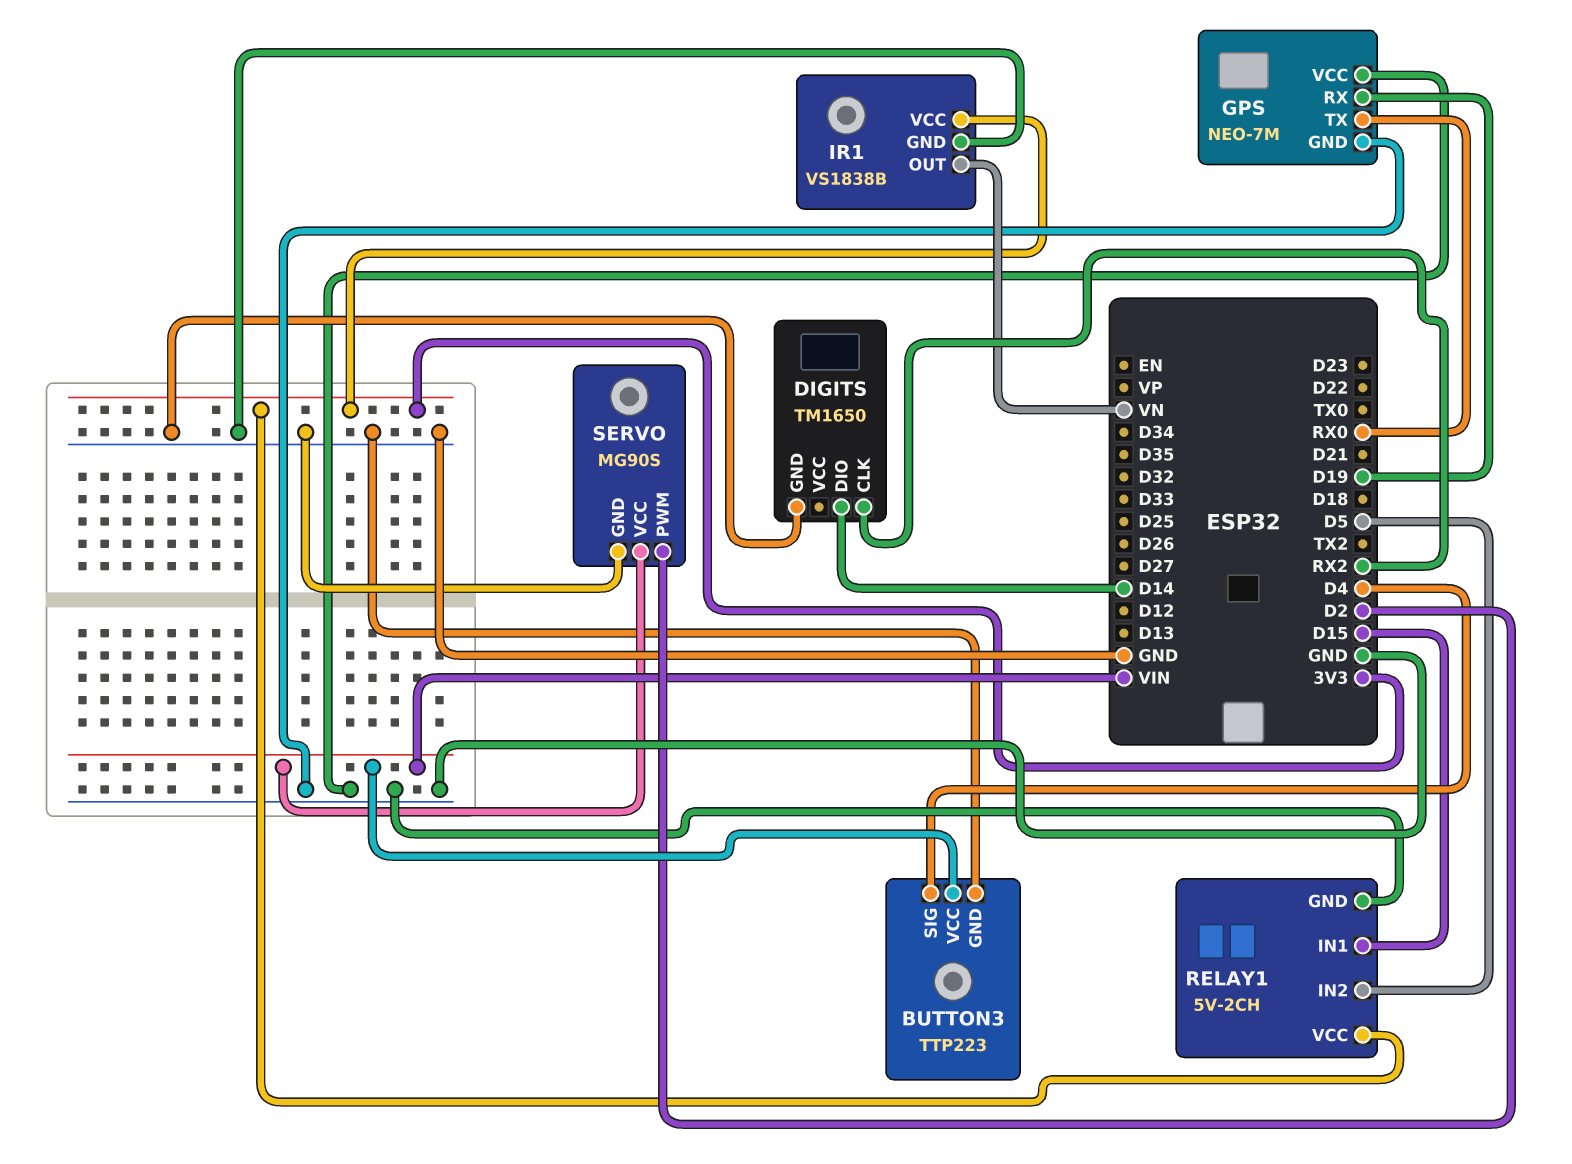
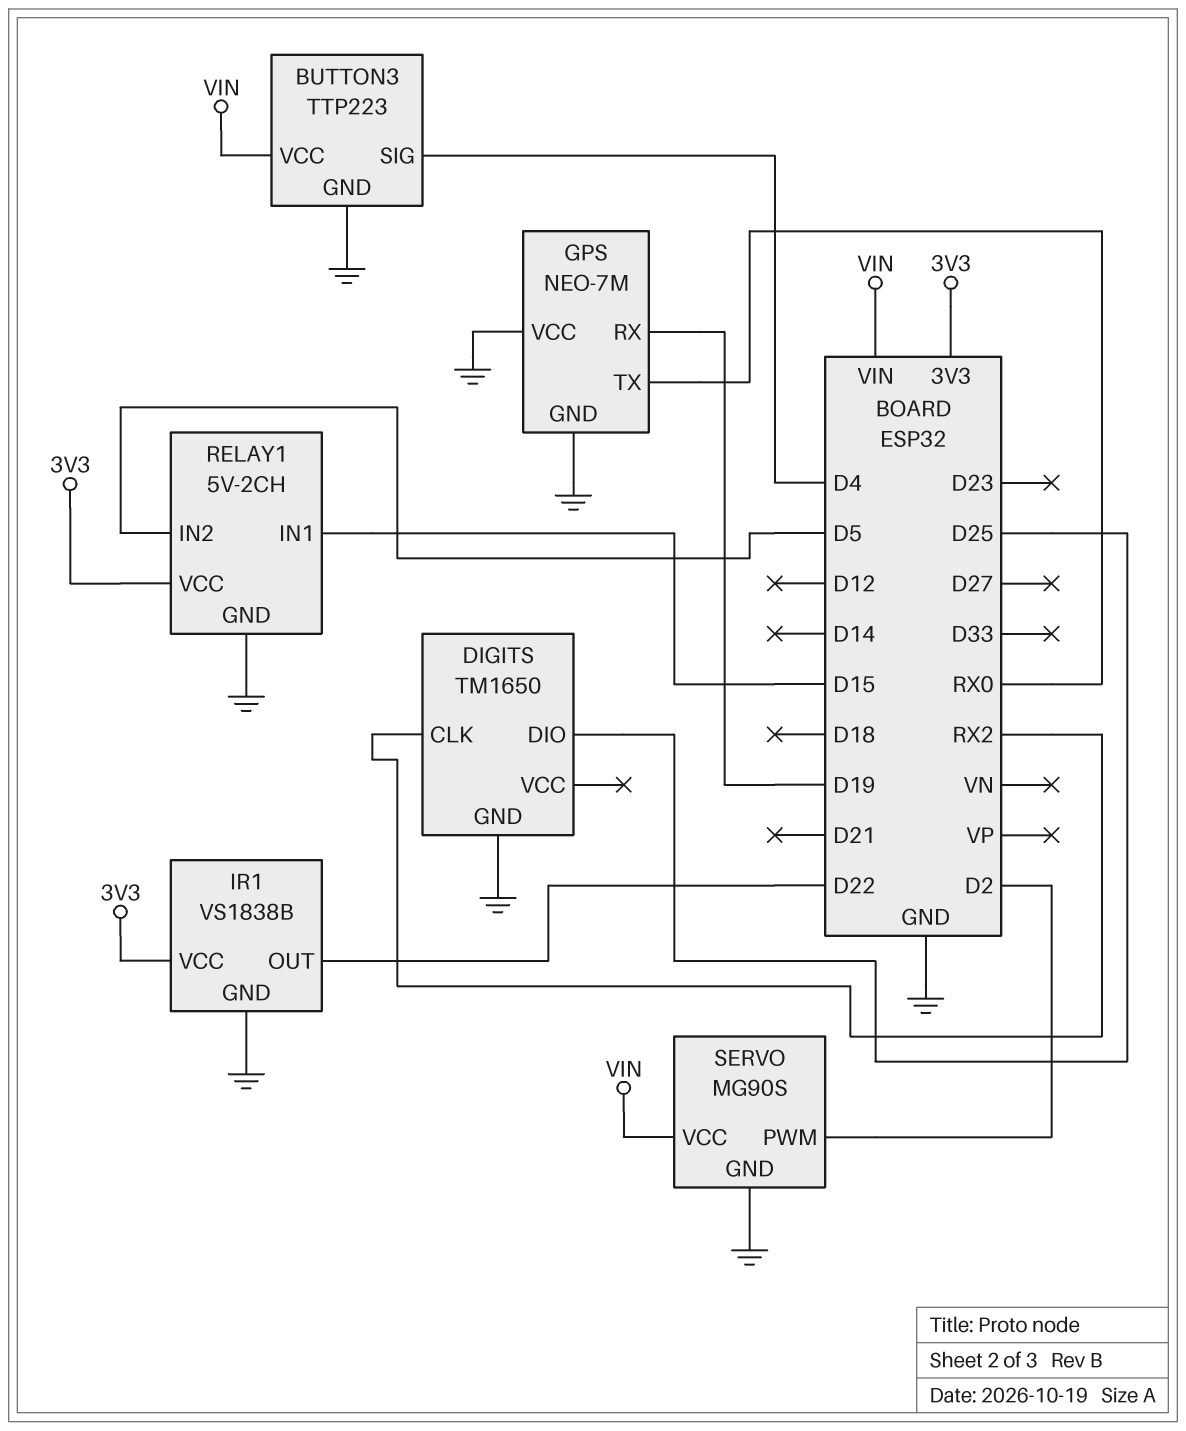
DIGITS pin DIO: D14 -> D25
IR1 pin OUT: VN -> D22

